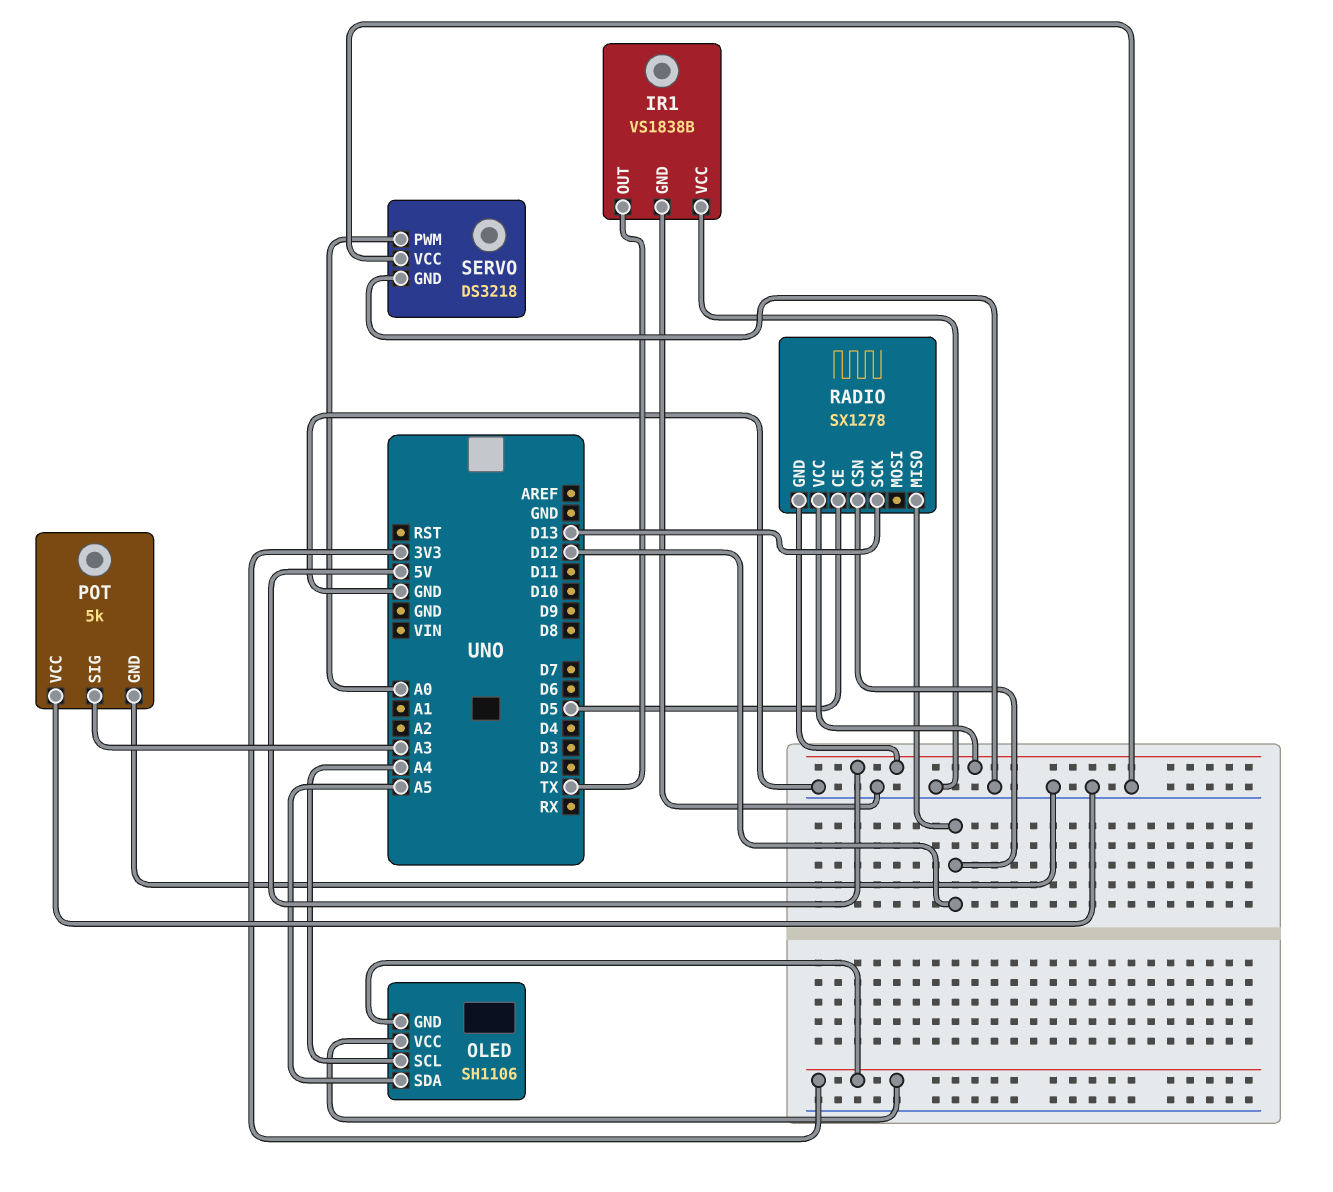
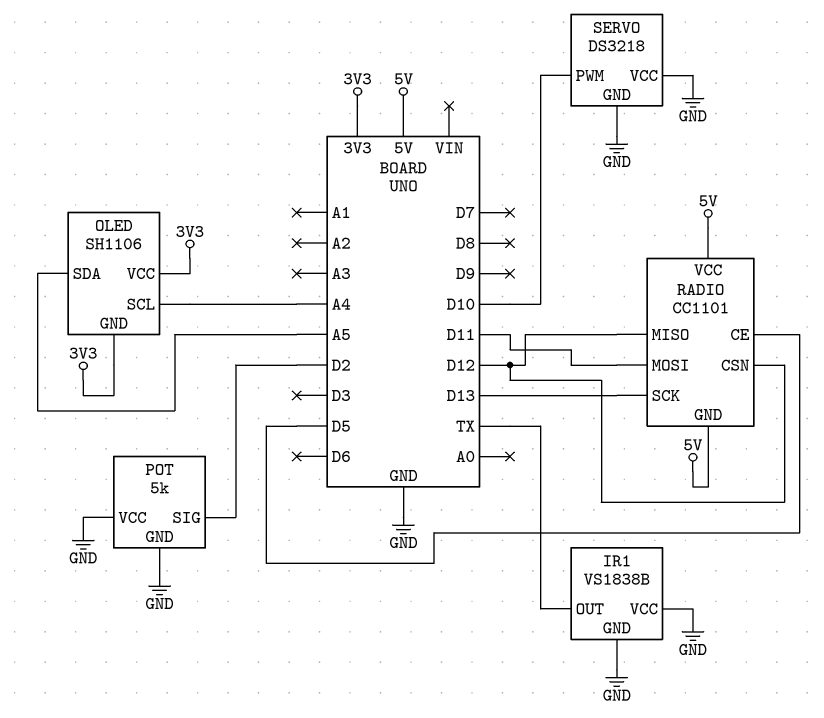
POT pin SIG: A3 -> D2
RADIO: SX1278 -> CC1101
RADIO pin MOSI: none -> D11
SERVO pin PWM: A0 -> D10

